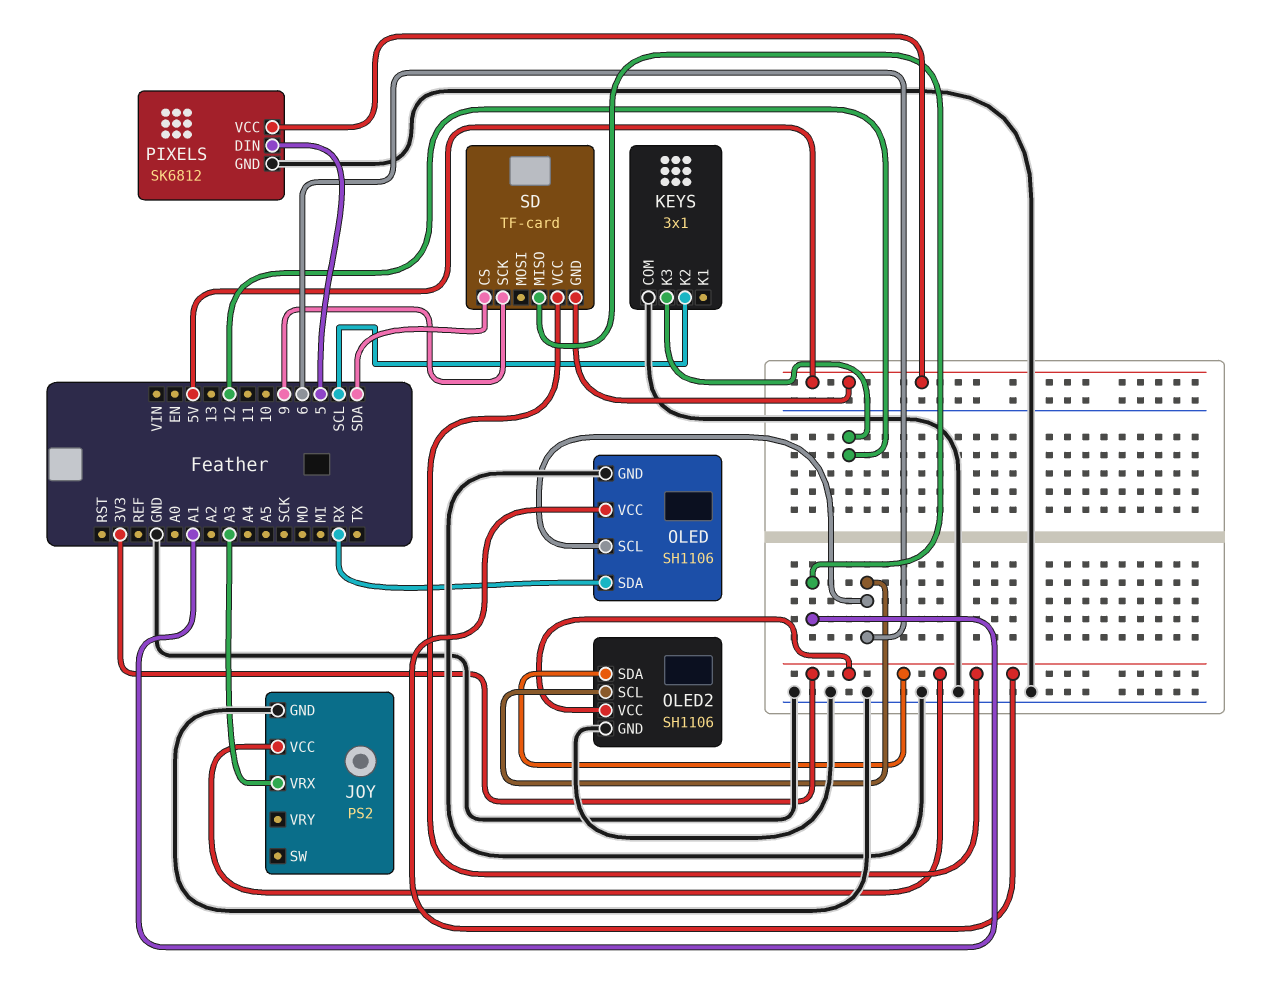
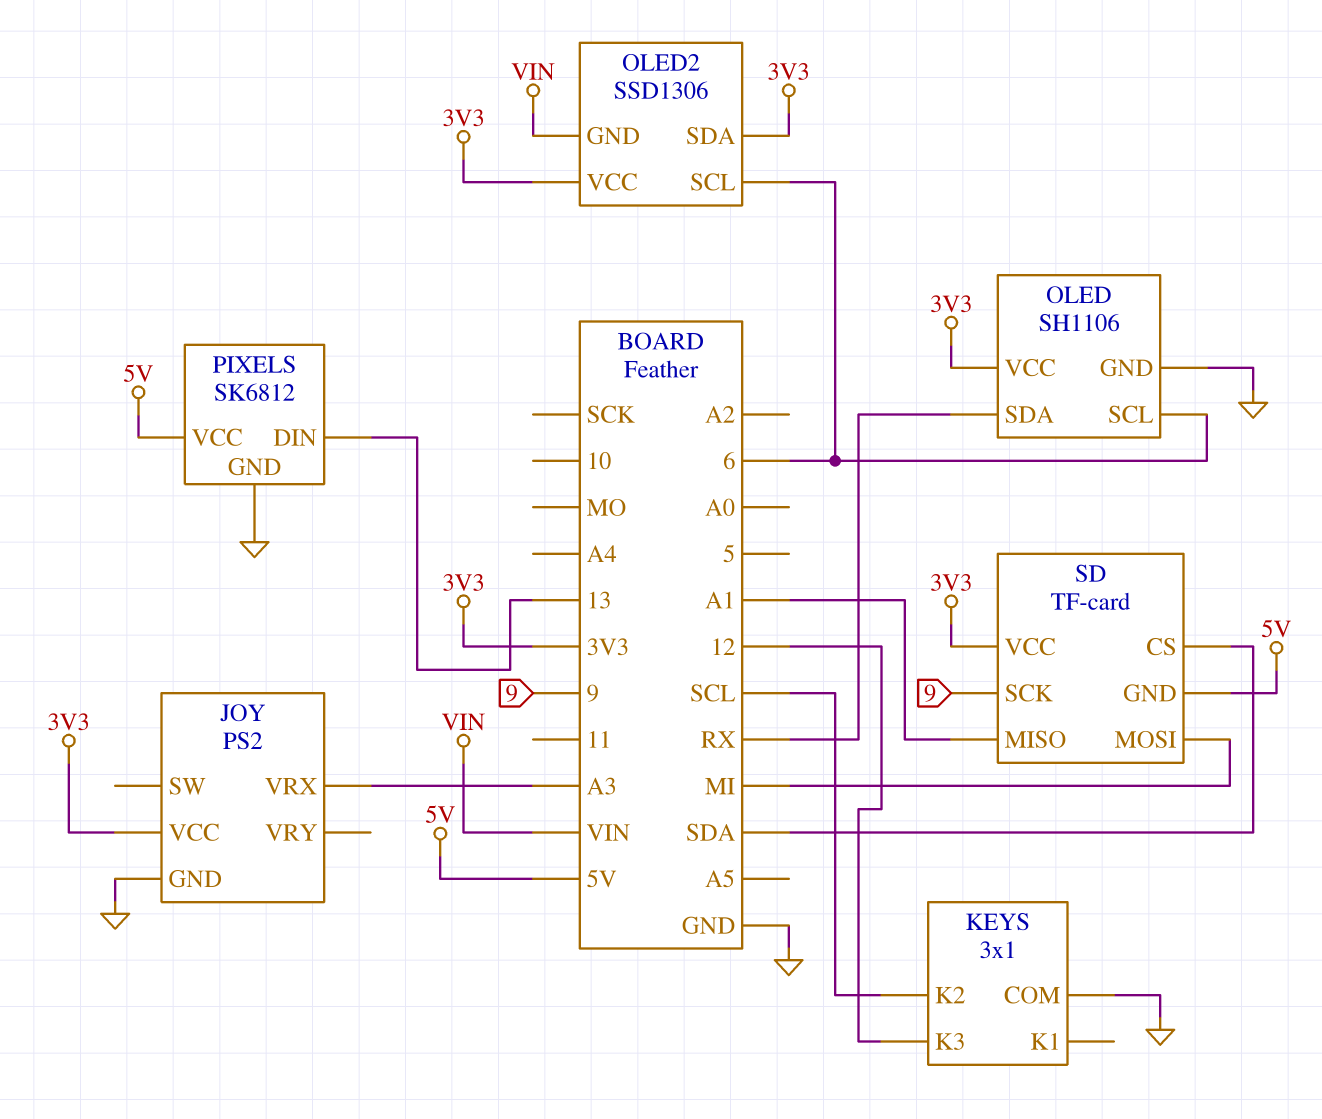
OLED2: SH1106 -> SSD1306
OLED2 pin GND: GND -> VIN
PIXELS pin DIN: 5 -> 13
SD pin MOSI: none -> MI

